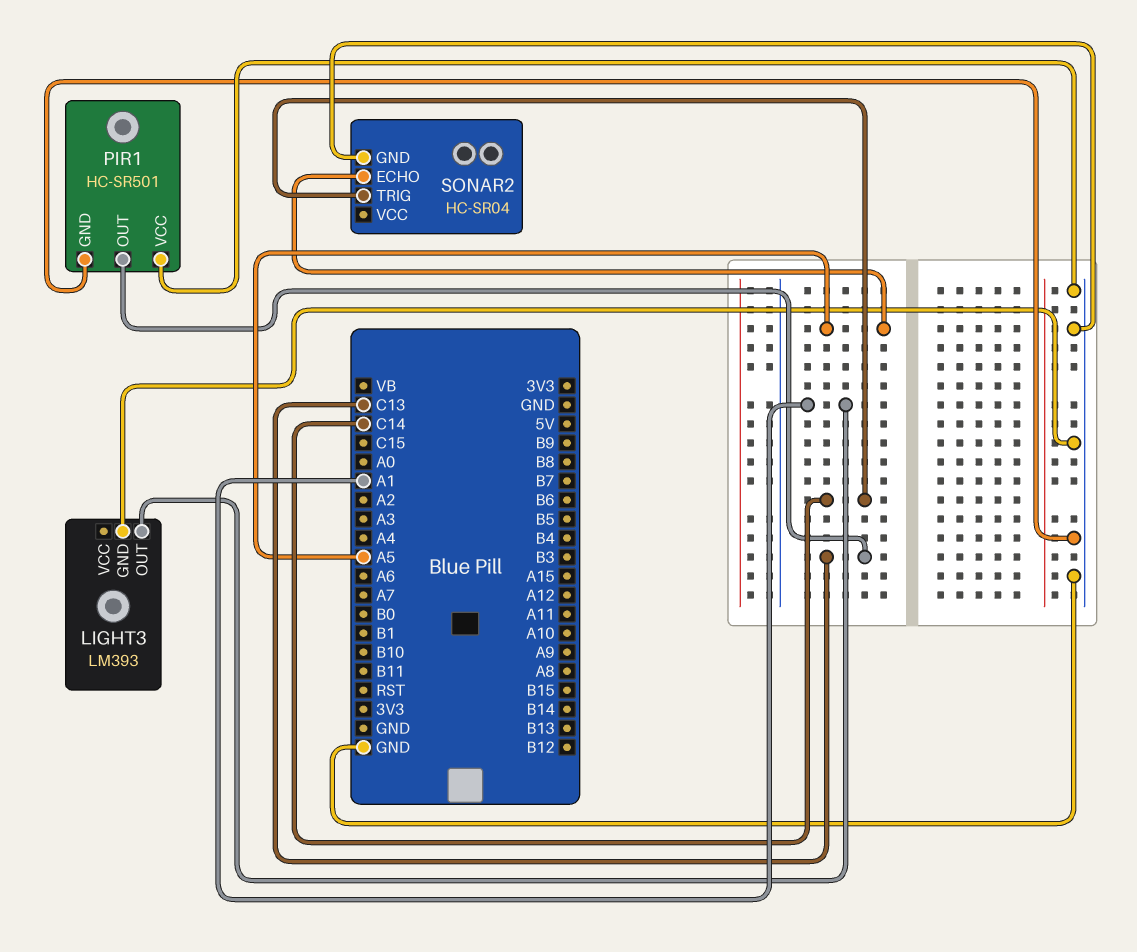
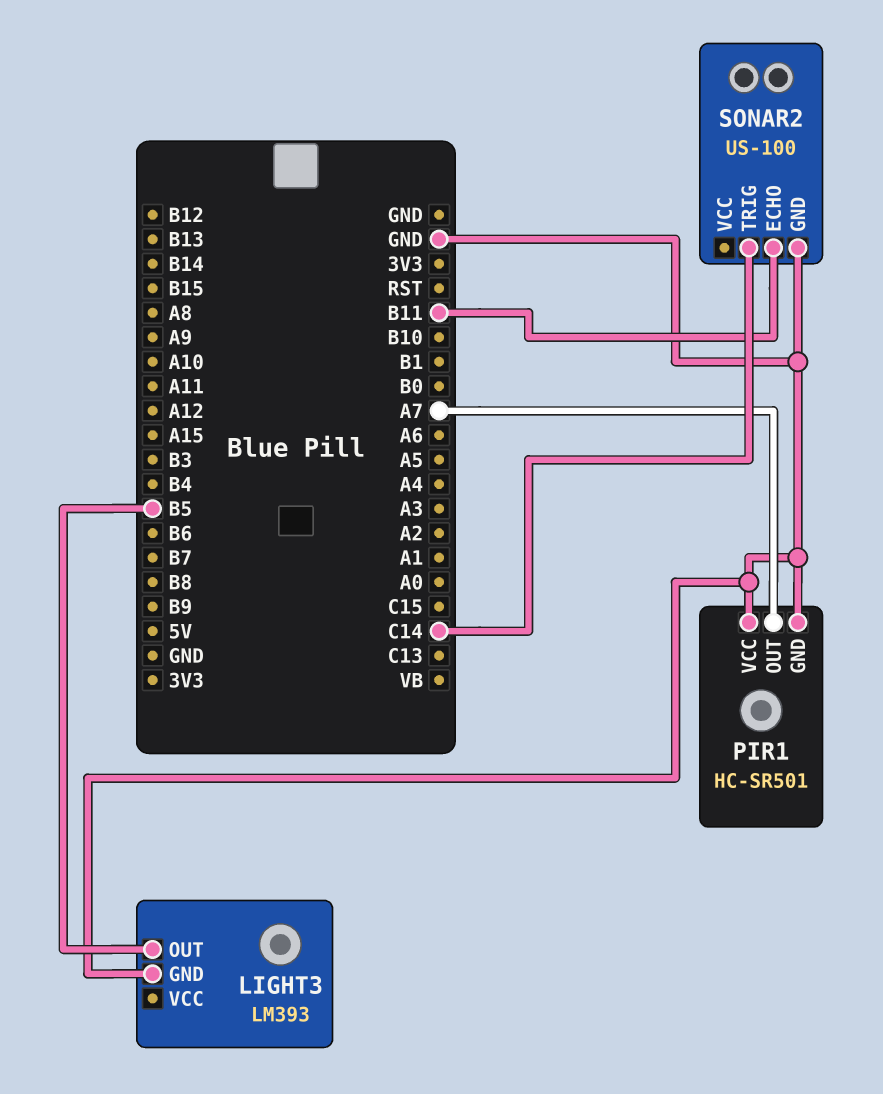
LIGHT3 pin OUT: A1 -> B5
PIR1 pin OUT: C13 -> A7
SONAR2: HC-SR04 -> US-100
SONAR2 pin ECHO: A5 -> B11

